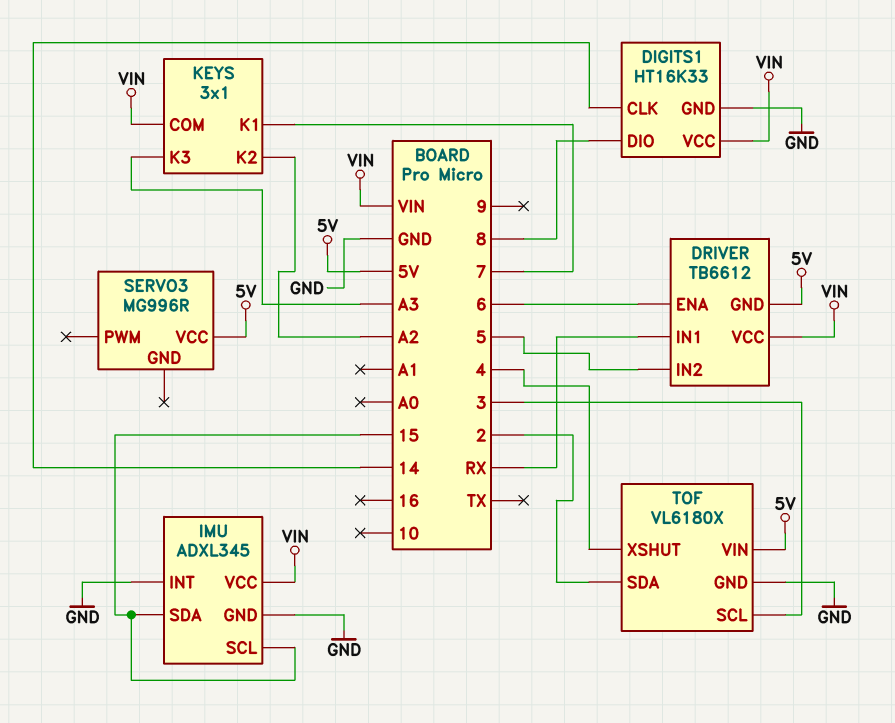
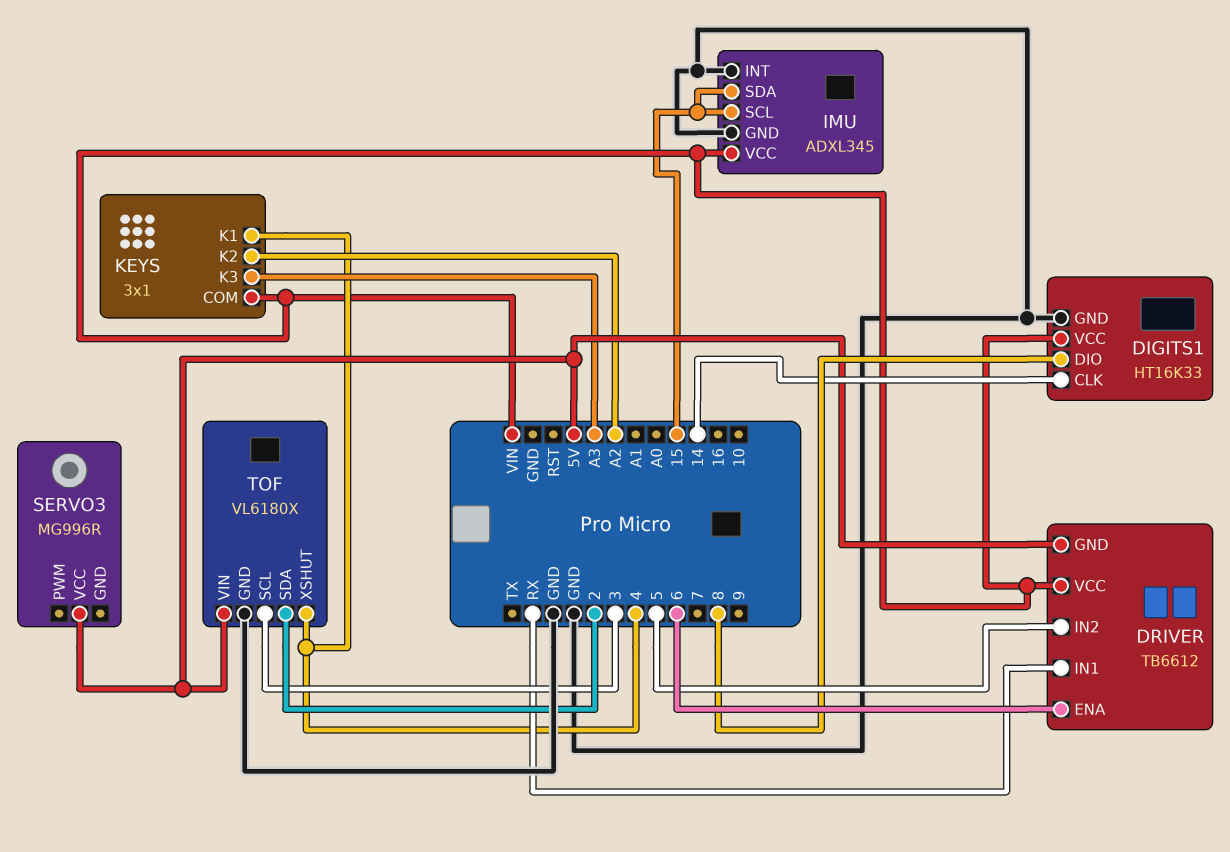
KEYS pin K1: 7 -> 4

